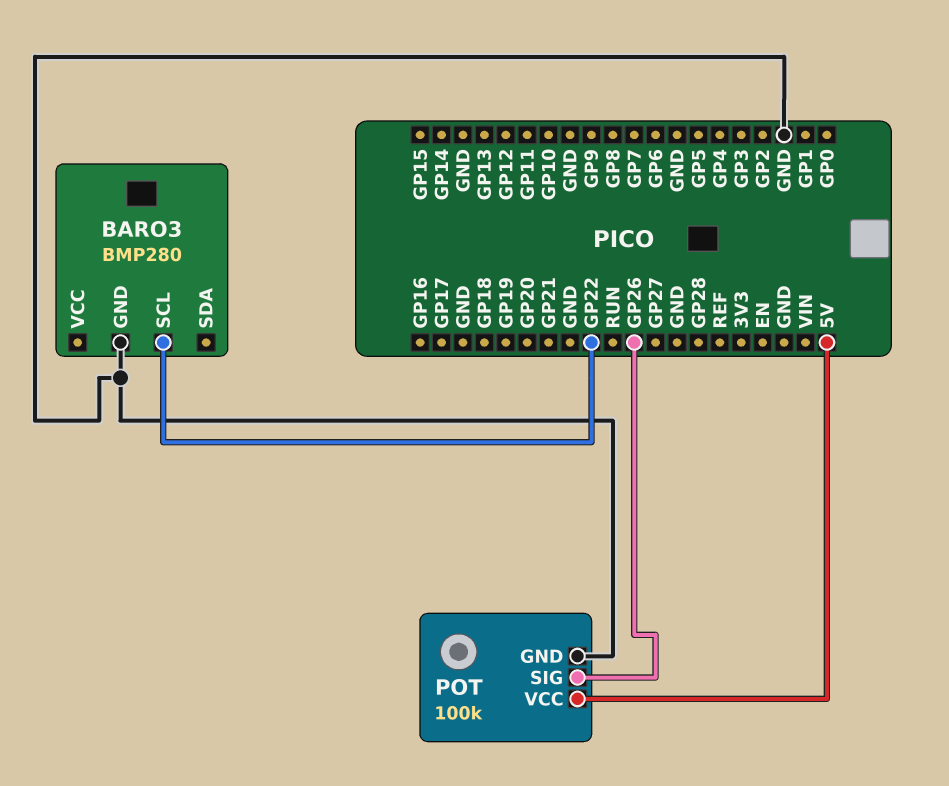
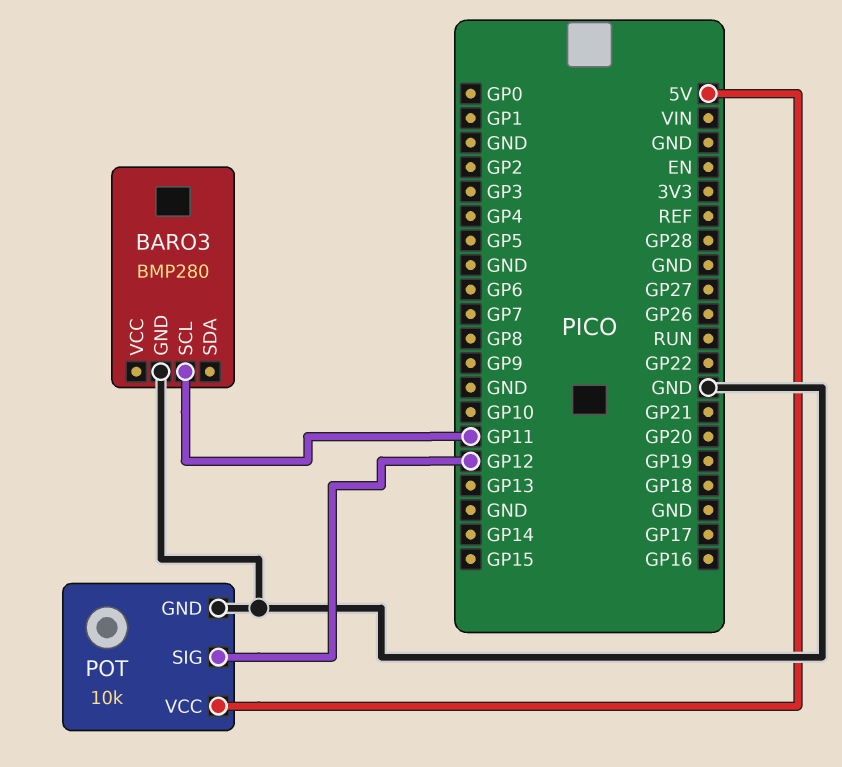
BARO3 pin SCL: GP22 -> GP11
POT: 100k -> 10k
POT pin SIG: GP26 -> GP12

